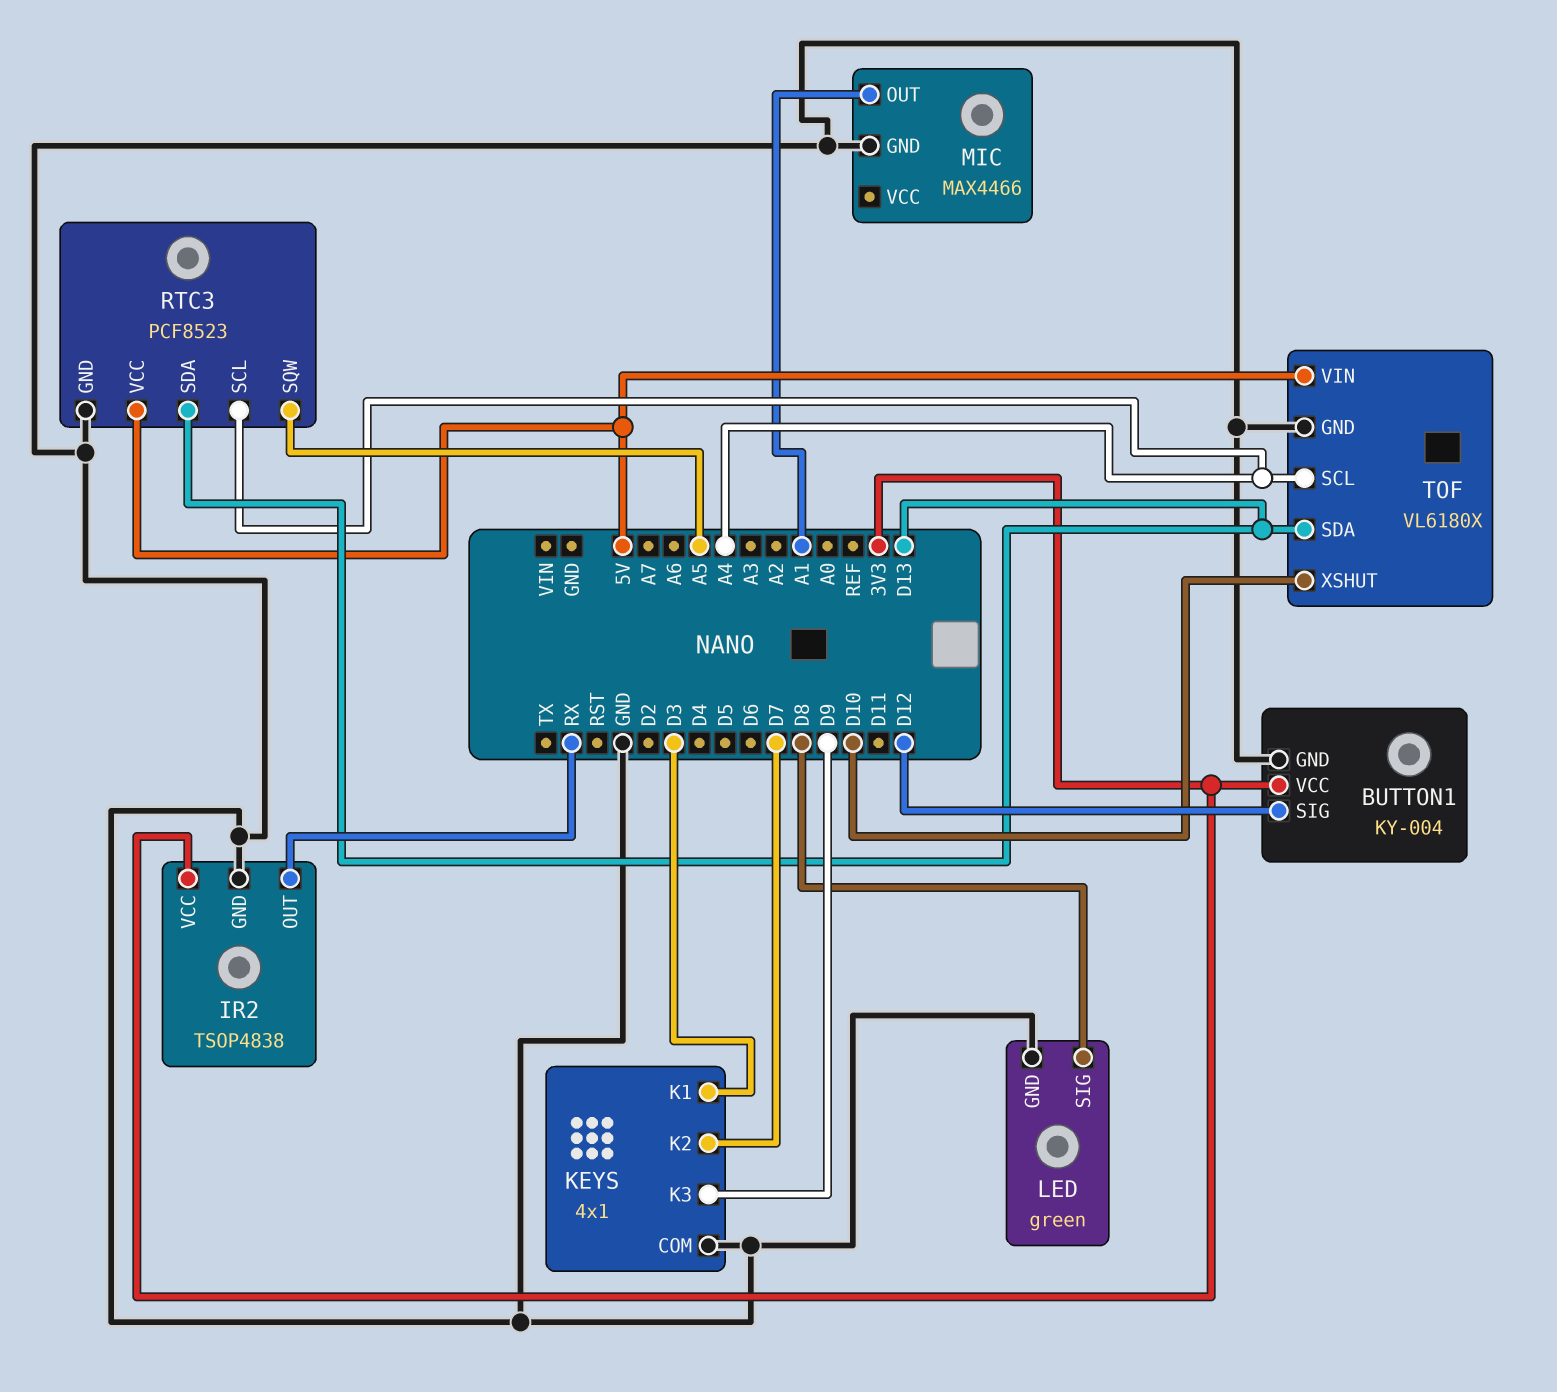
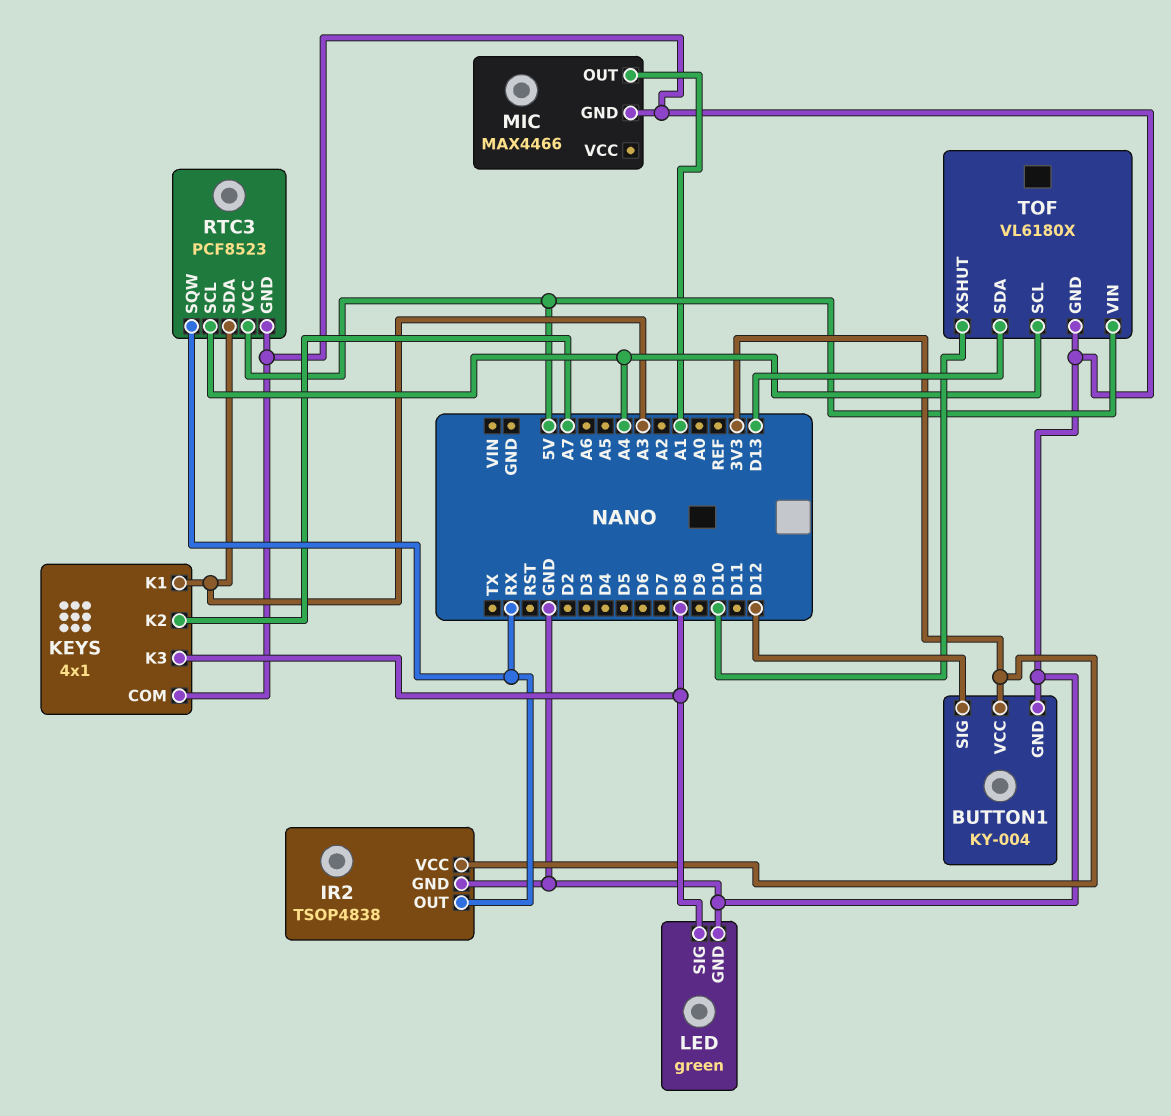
KEYS pin K1: D3 -> A3
KEYS pin K2: D7 -> A7
KEYS pin K3: D9 -> D8
RTC3 pin SDA: D13 -> A3
RTC3 pin SQW: A5 -> RX

